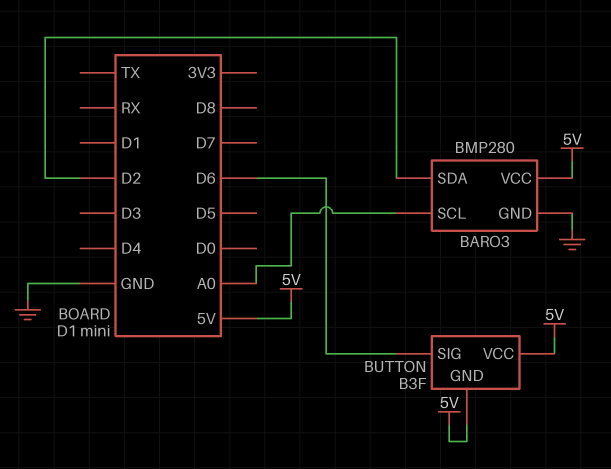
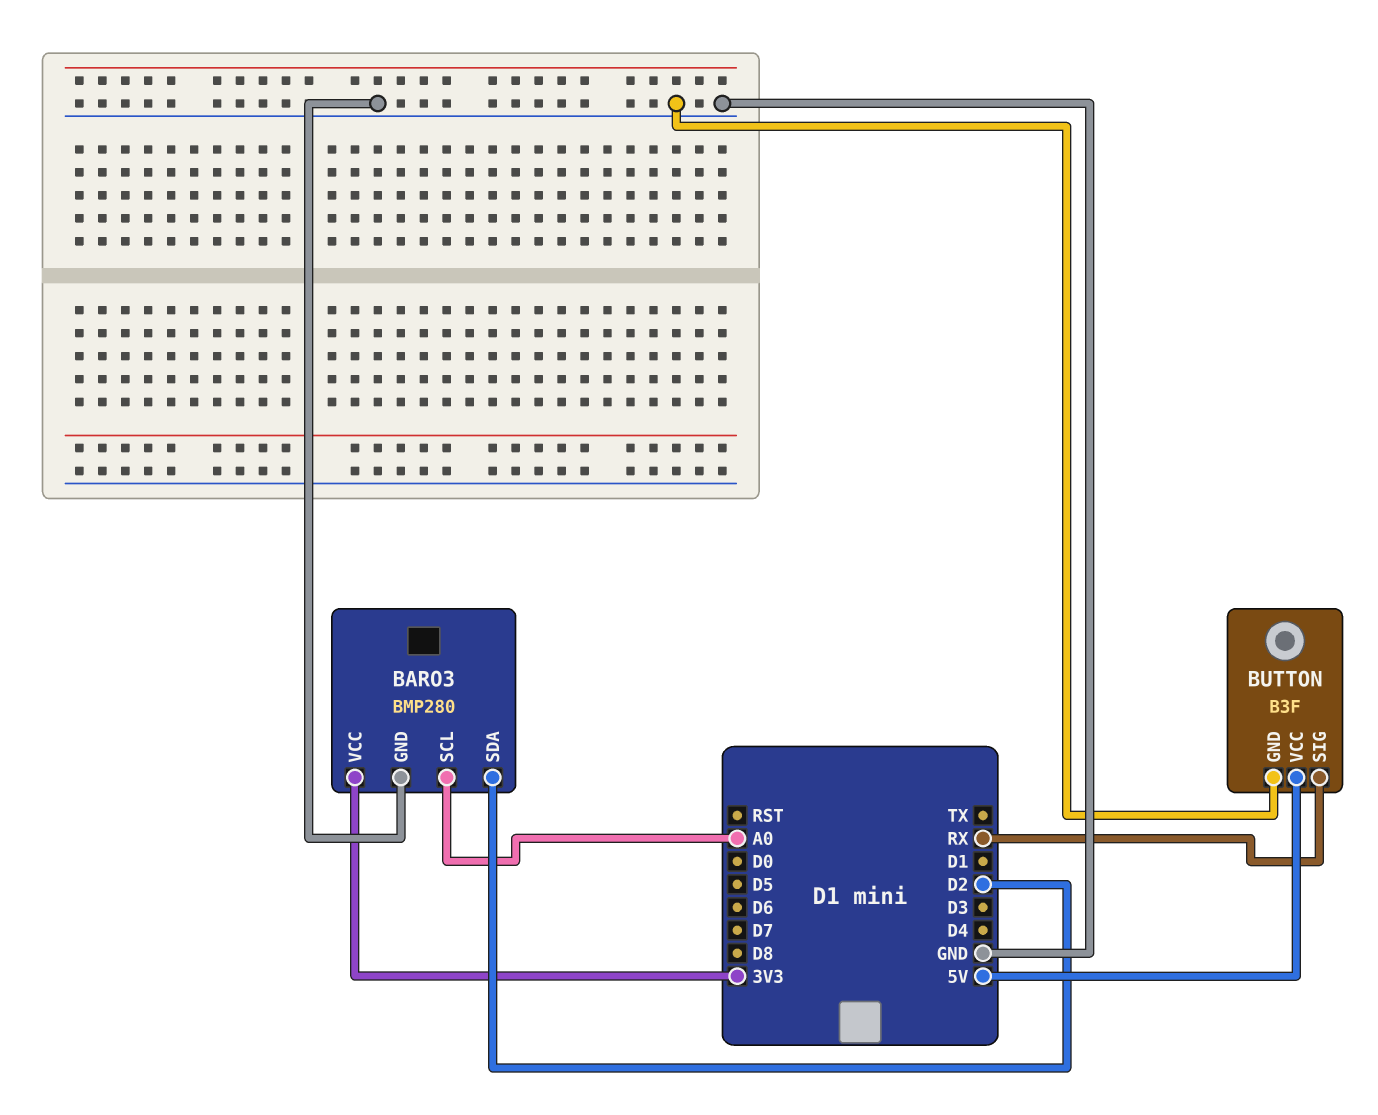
BARO3 pin VCC: 5V -> 3V3
BUTTON pin GND: 5V -> GND
BUTTON pin SIG: D6 -> RX

